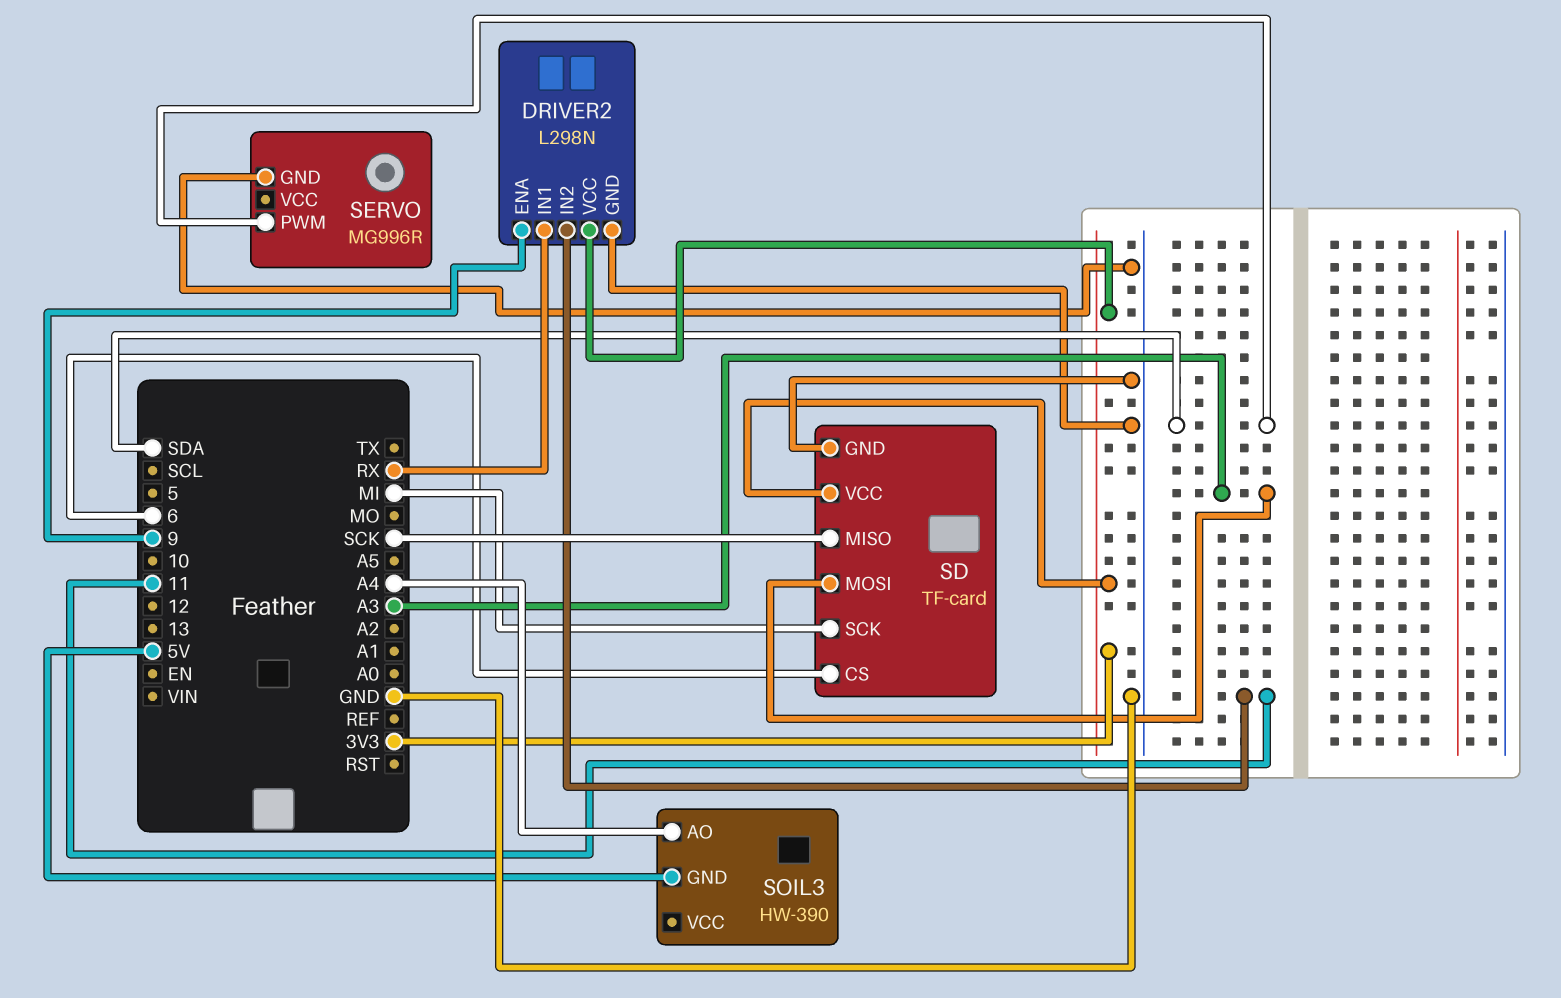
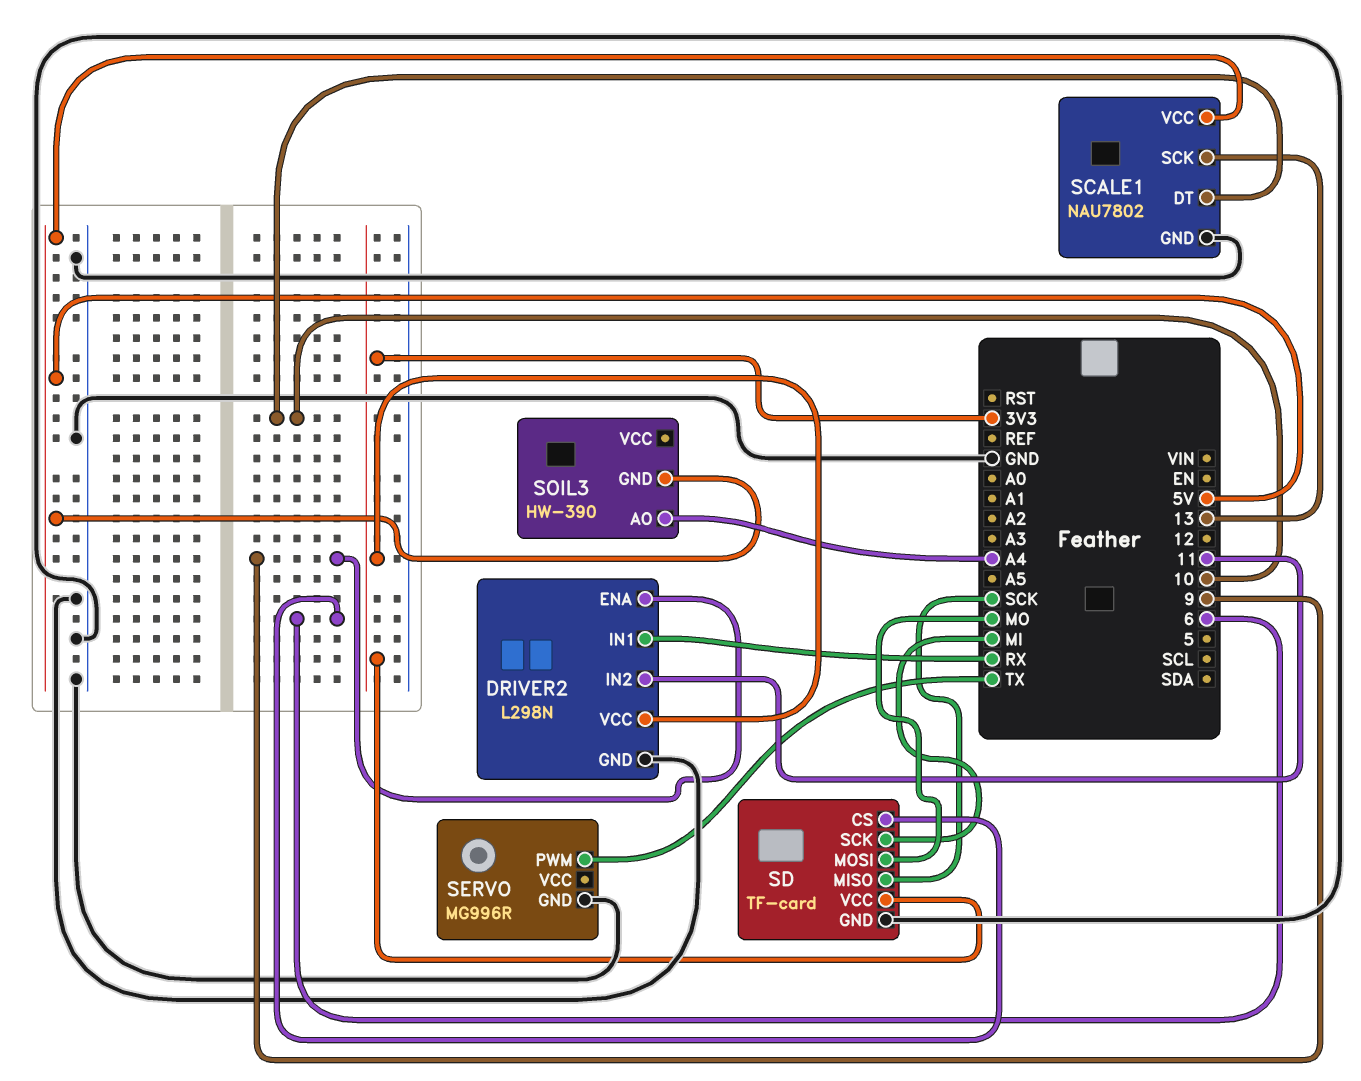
SCALE1: none -> NAU7802
SCALE1 pin DT: none -> 10
SCALE1 pin GND: none -> GND
SCALE1 pin SCK: none -> 13
SCALE1 pin VCC: none -> 5V
SD pin MOSI: A3 -> MO
SERVO pin PWM: SDA -> TX

